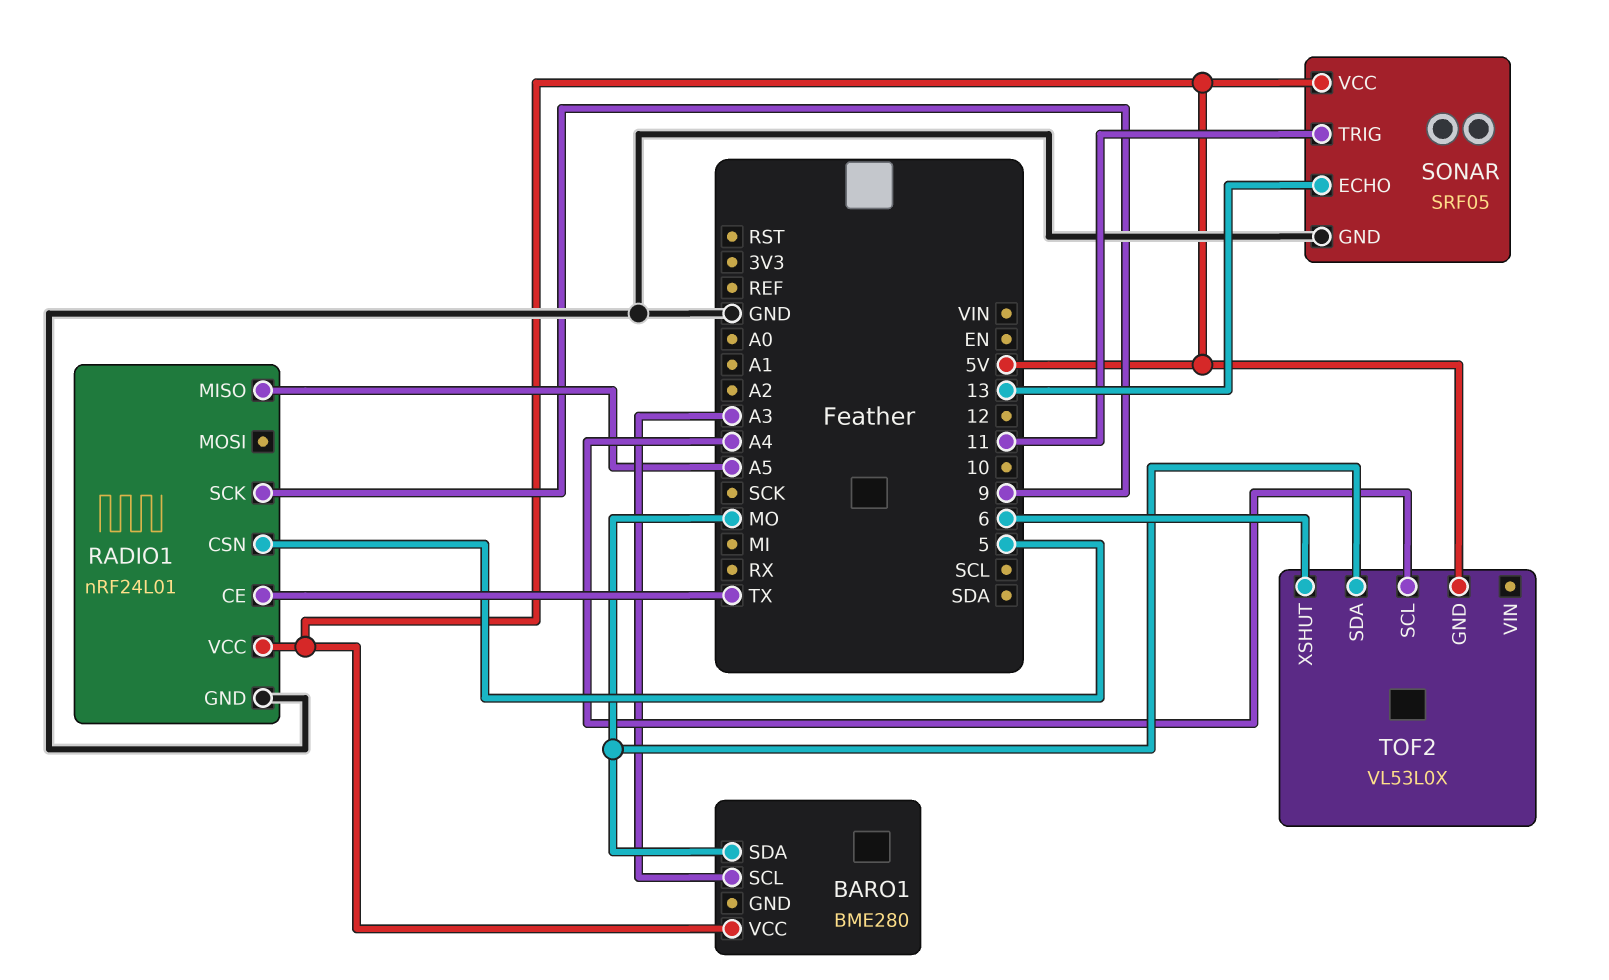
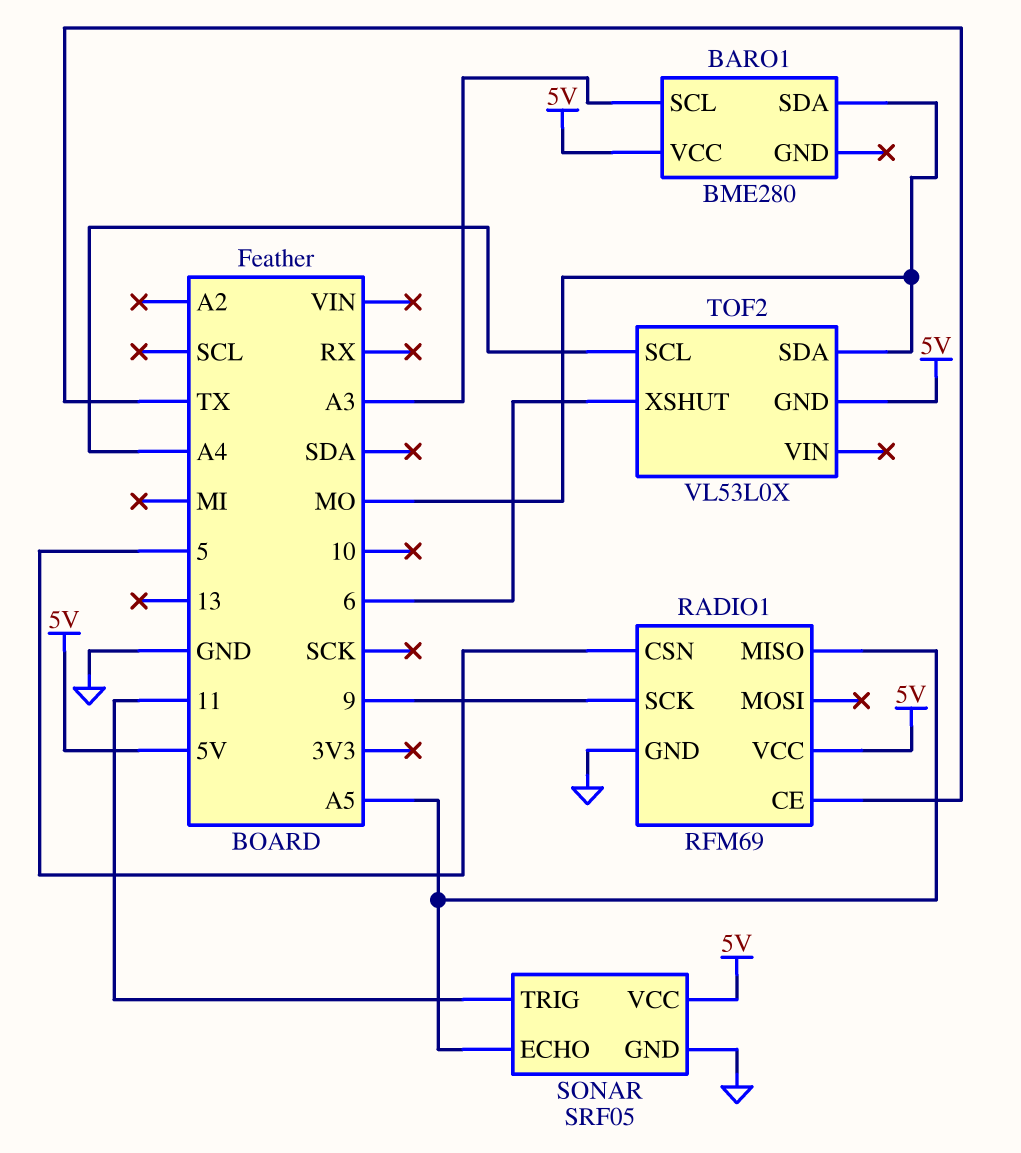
RADIO1: nRF24L01 -> RFM69
SONAR pin ECHO: 13 -> A5

